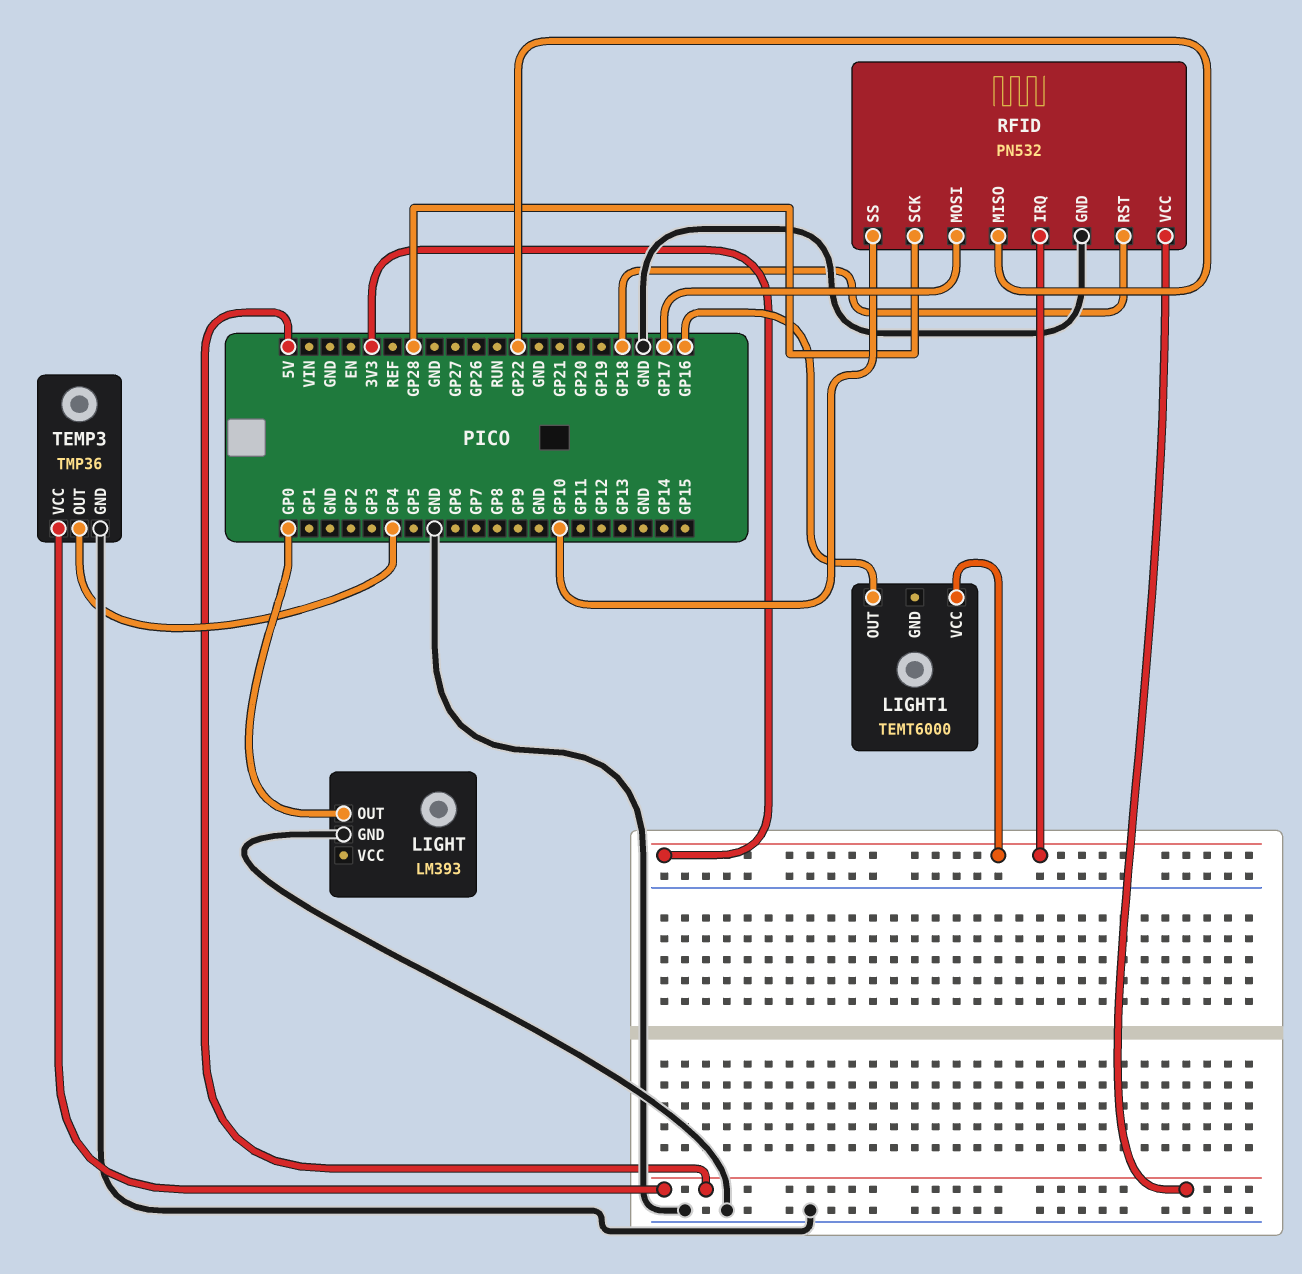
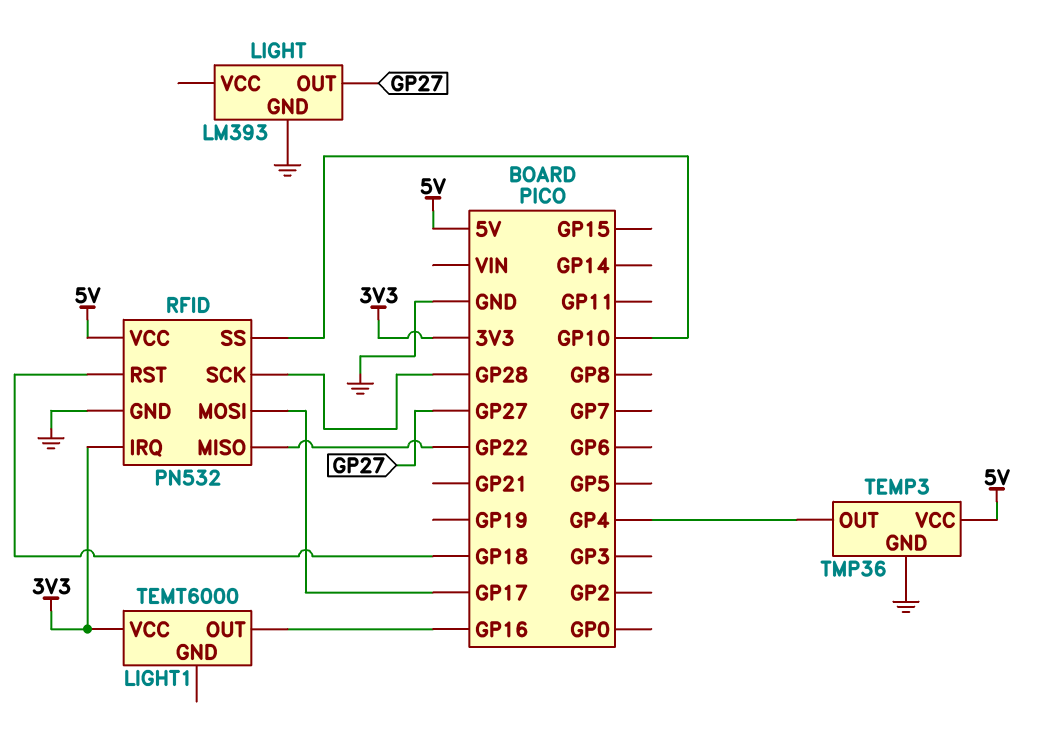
LIGHT pin OUT: GP0 -> GP27

